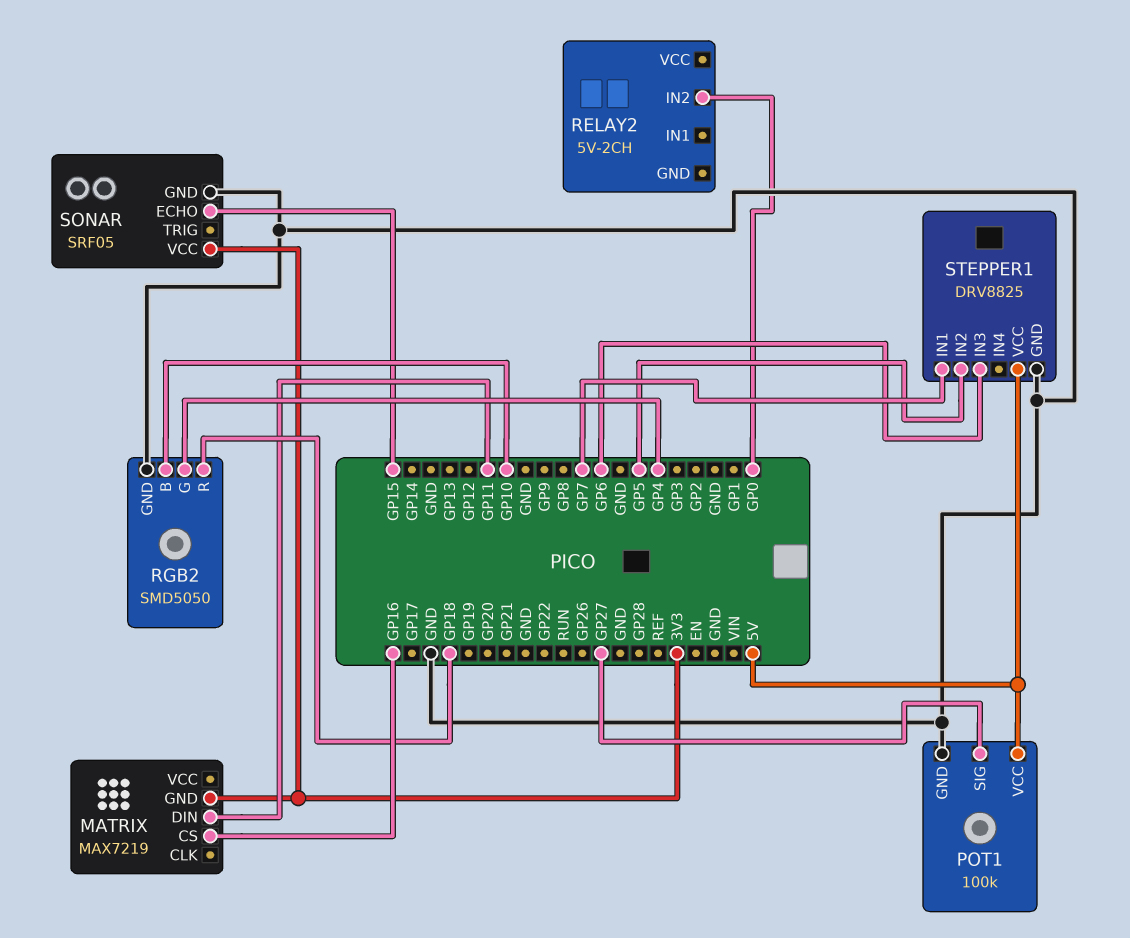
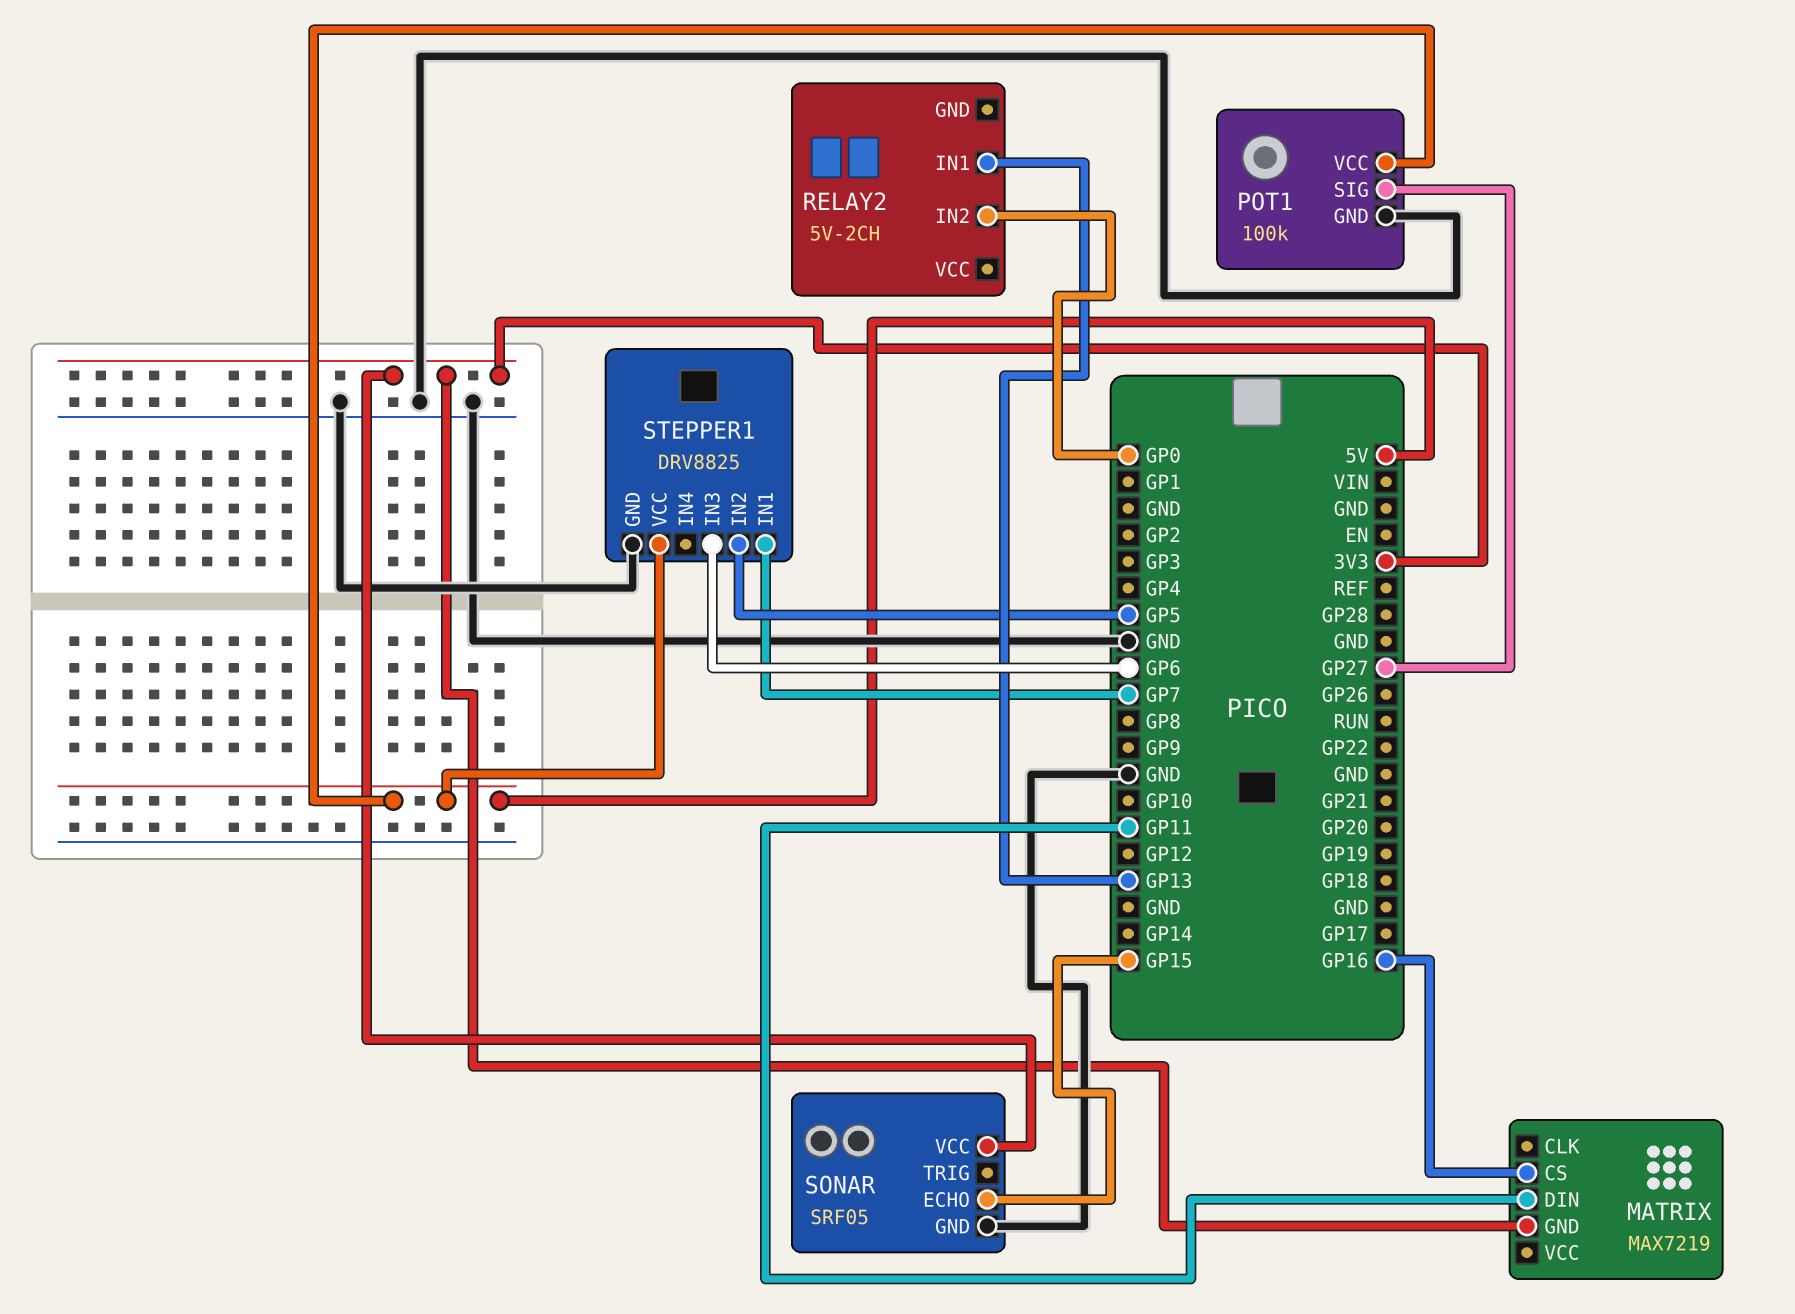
RELAY2 pin IN1: none -> GP13
RGB2: SMD5050 -> none
RGB2 pin B: GP10 -> none
RGB2 pin G: GP4 -> none
RGB2 pin GND: GND -> none
RGB2 pin R: GP18 -> none

